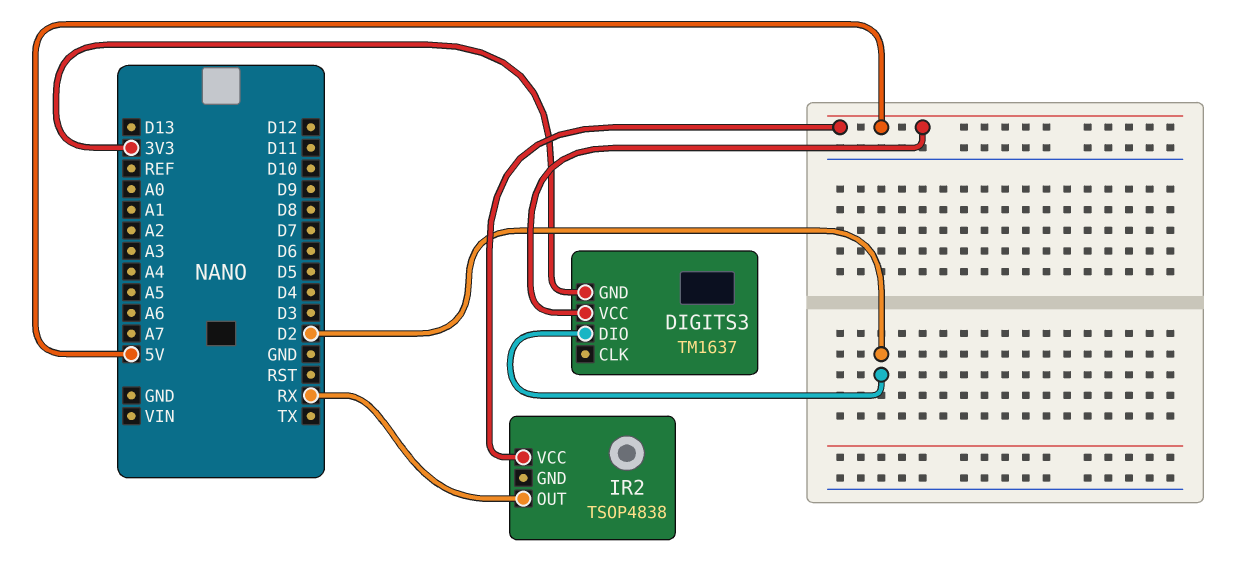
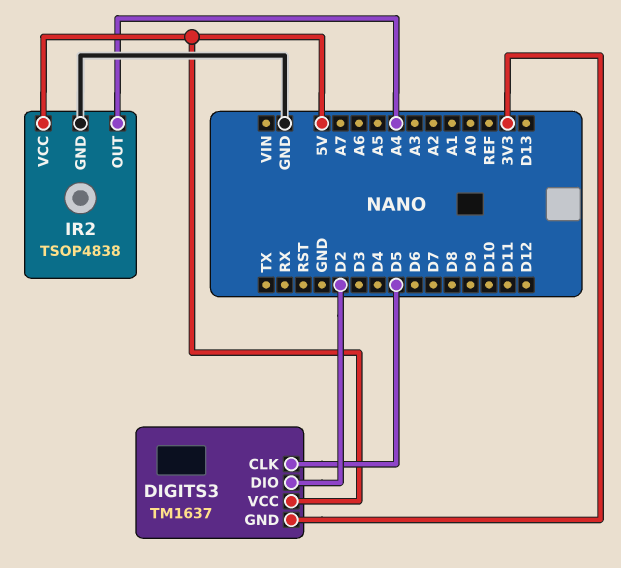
DIGITS3 pin CLK: none -> D5
IR2 pin GND: none -> GND
IR2 pin OUT: RX -> A4

